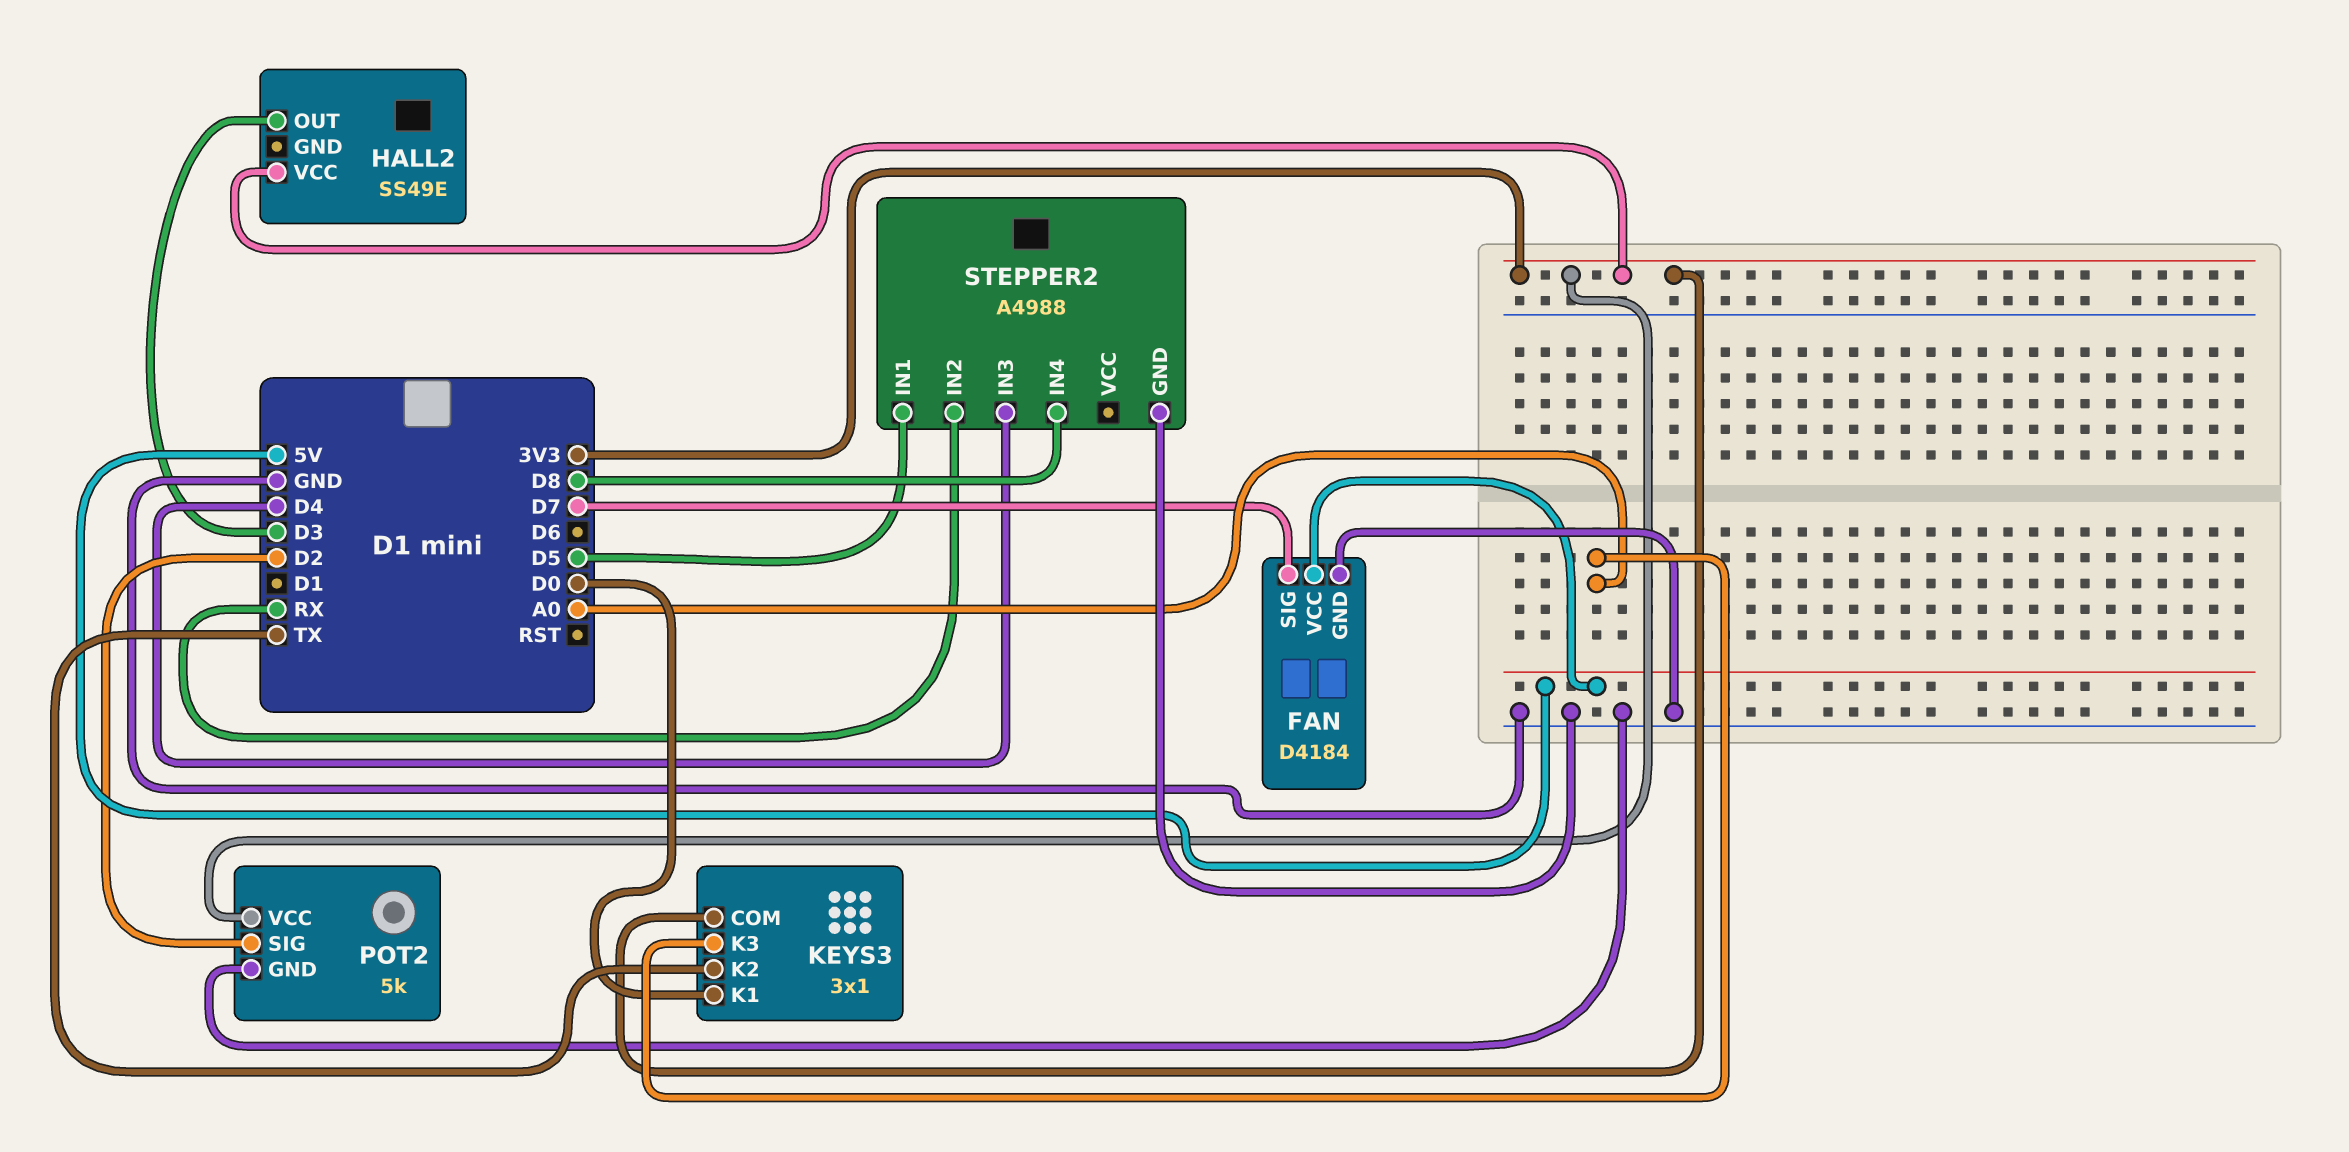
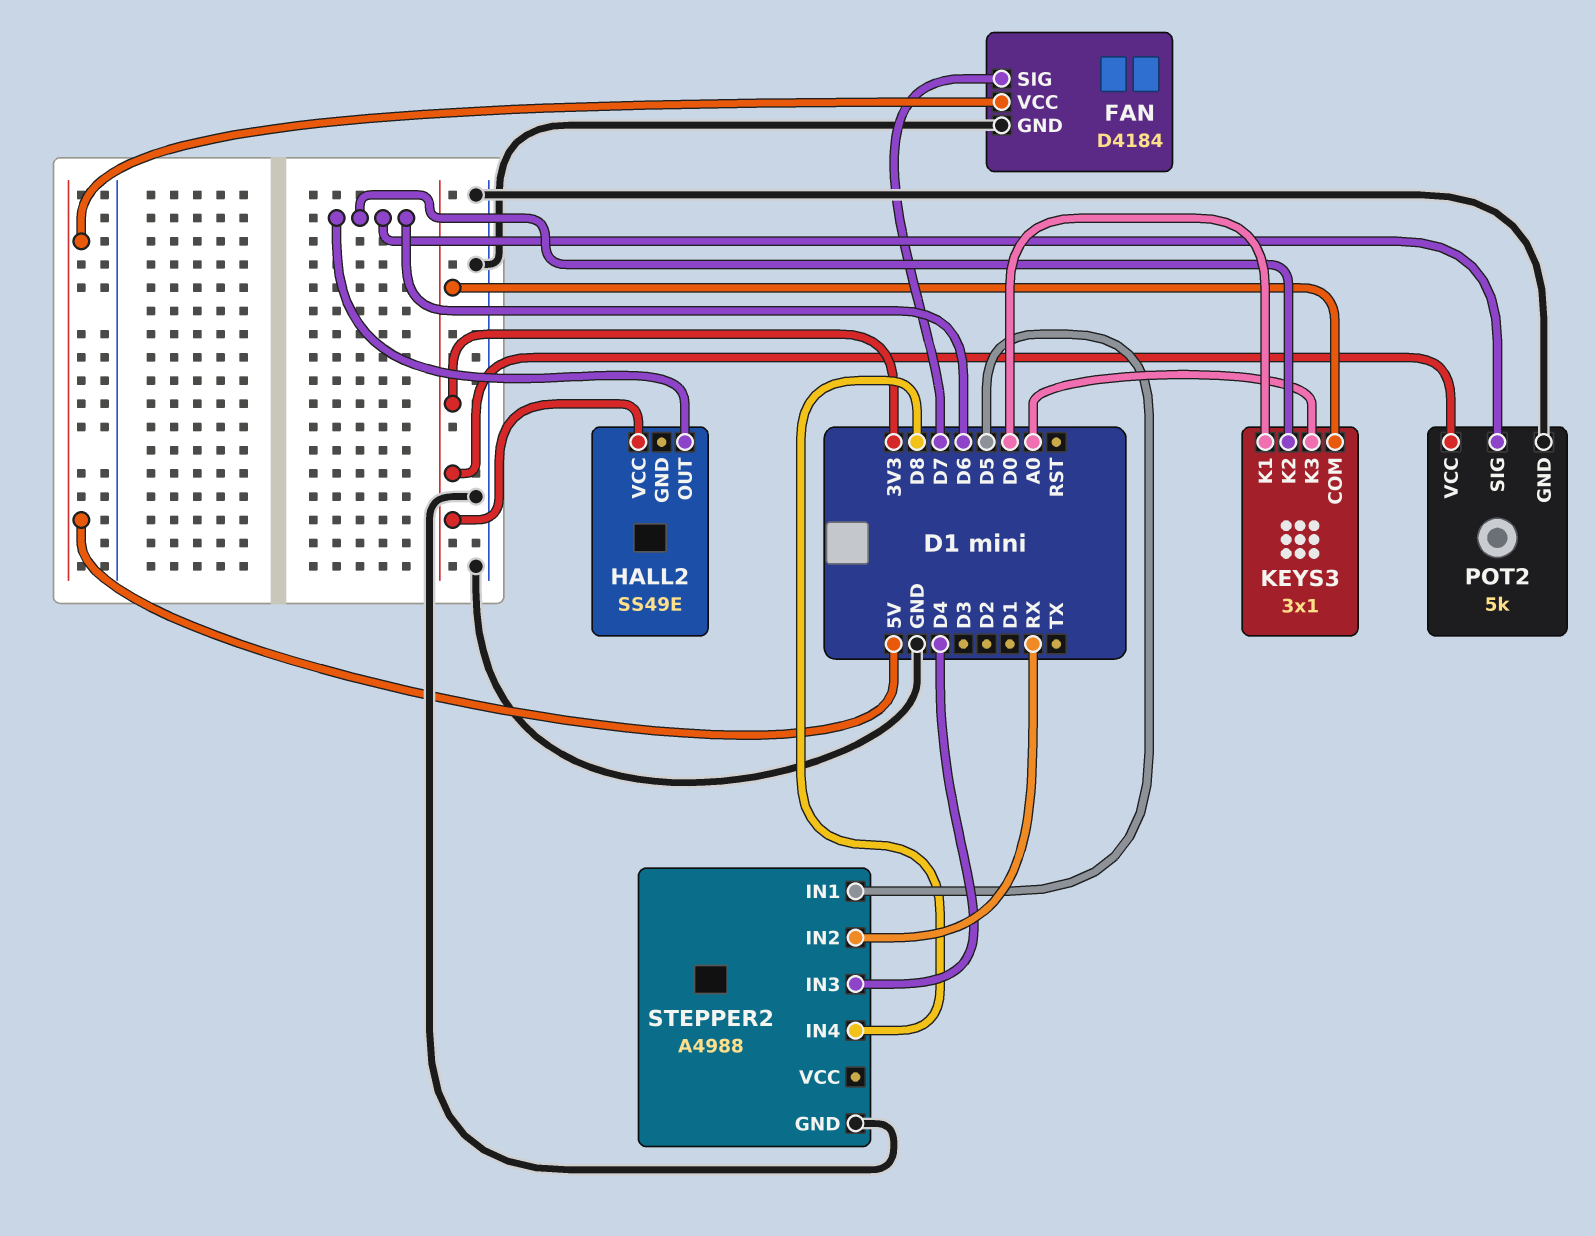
HALL2 pin OUT: D3 -> D6
KEYS3 pin K2: TX -> D6
POT2 pin SIG: D2 -> D6

